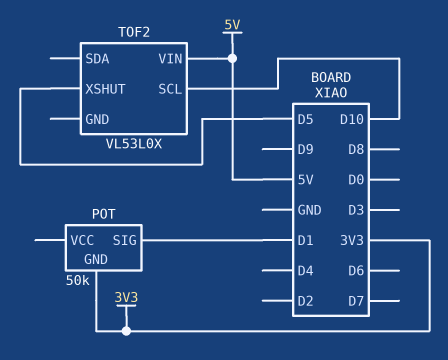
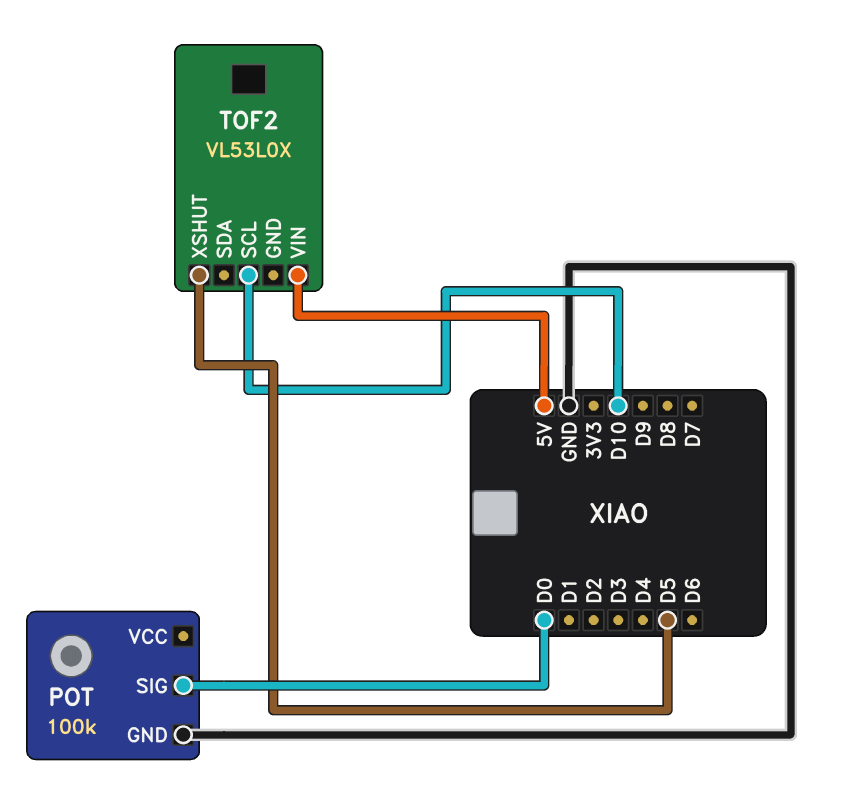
POT: 50k -> 100k
POT pin GND: 3V3 -> GND
POT pin SIG: D1 -> D0

